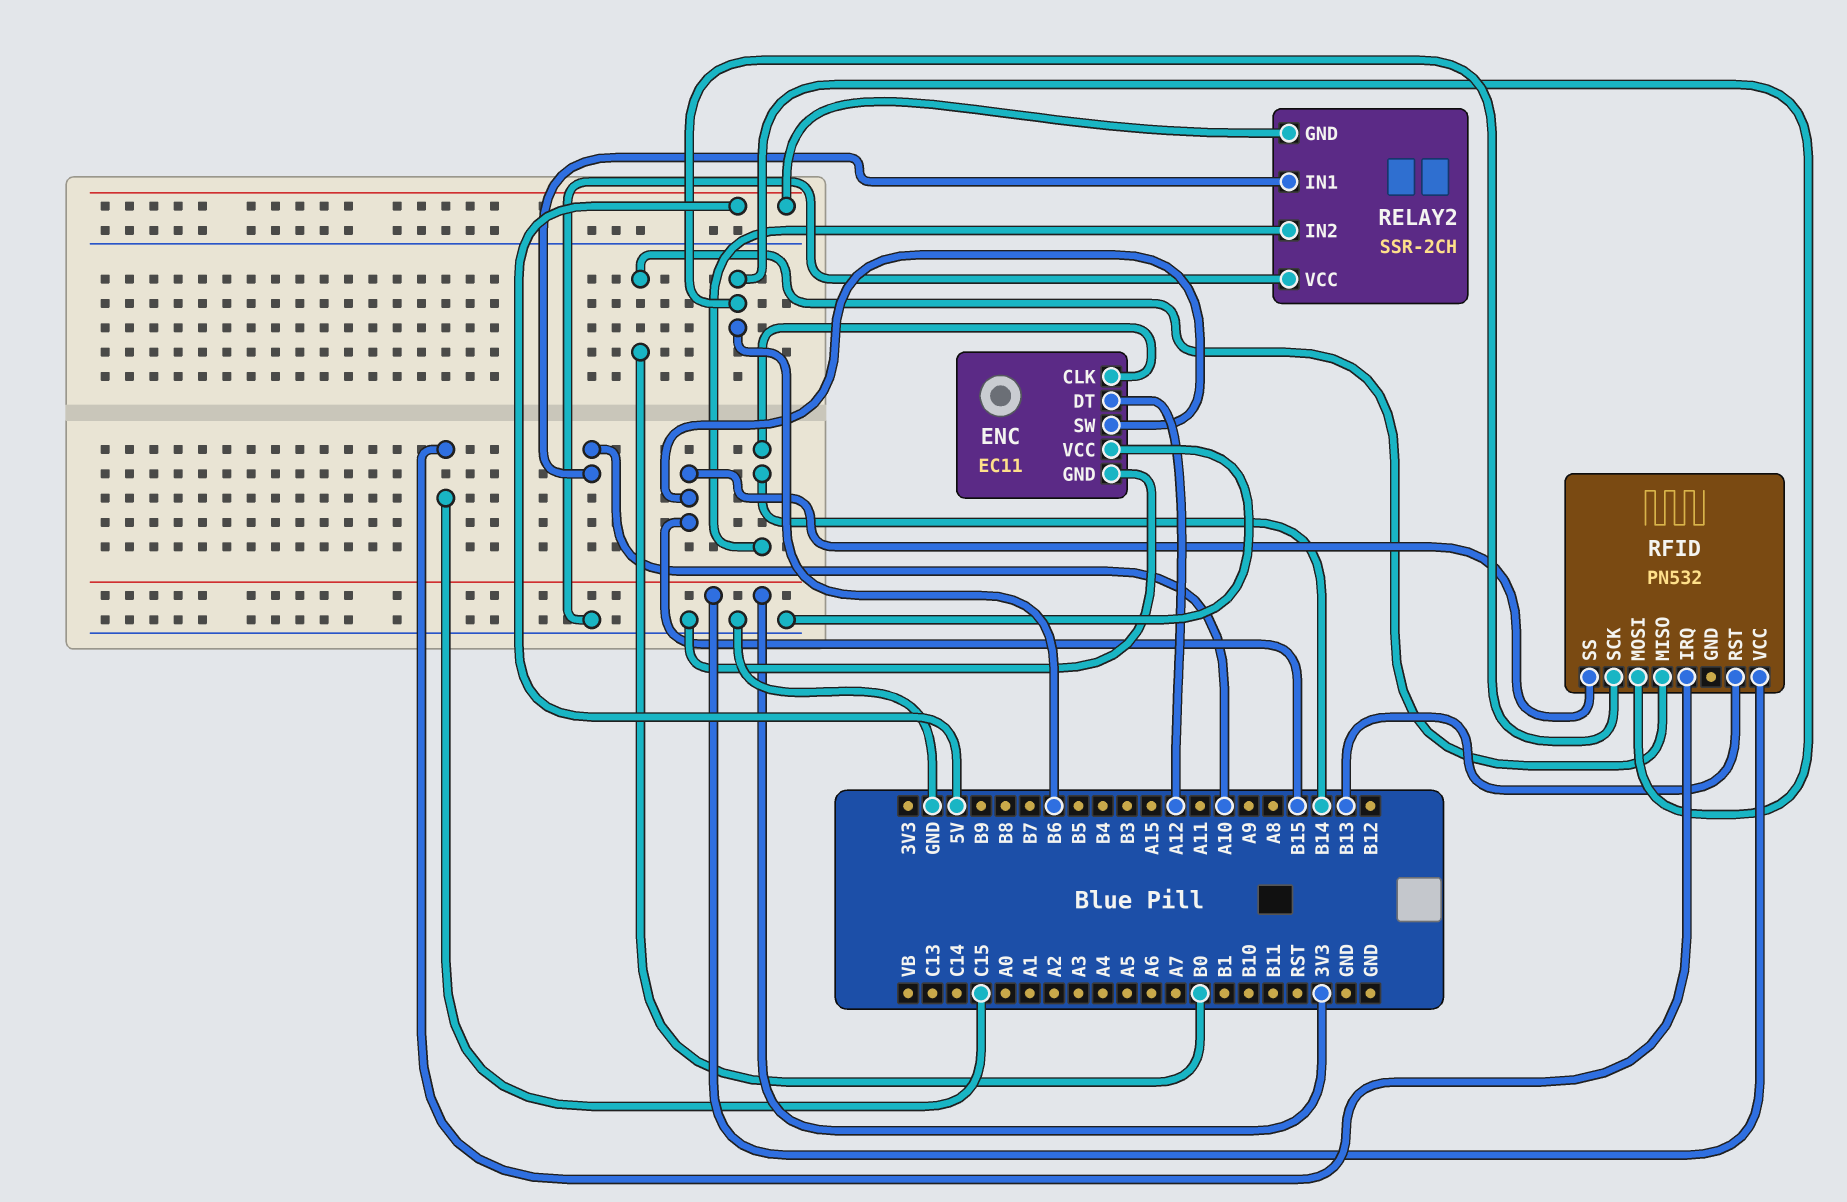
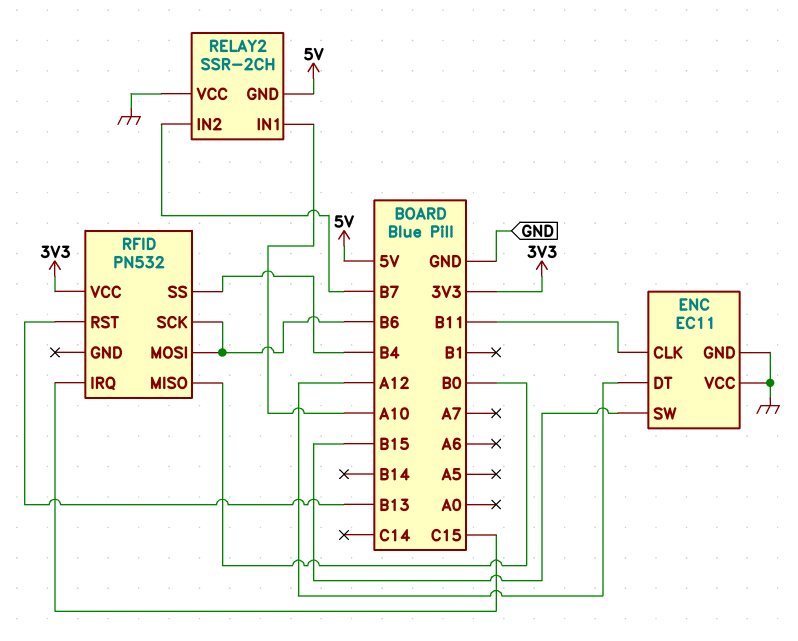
ENC pin CLK: B14 -> B11
RELAY2 pin IN2: B14 -> B7
RFID pin SS: B15 -> B4

